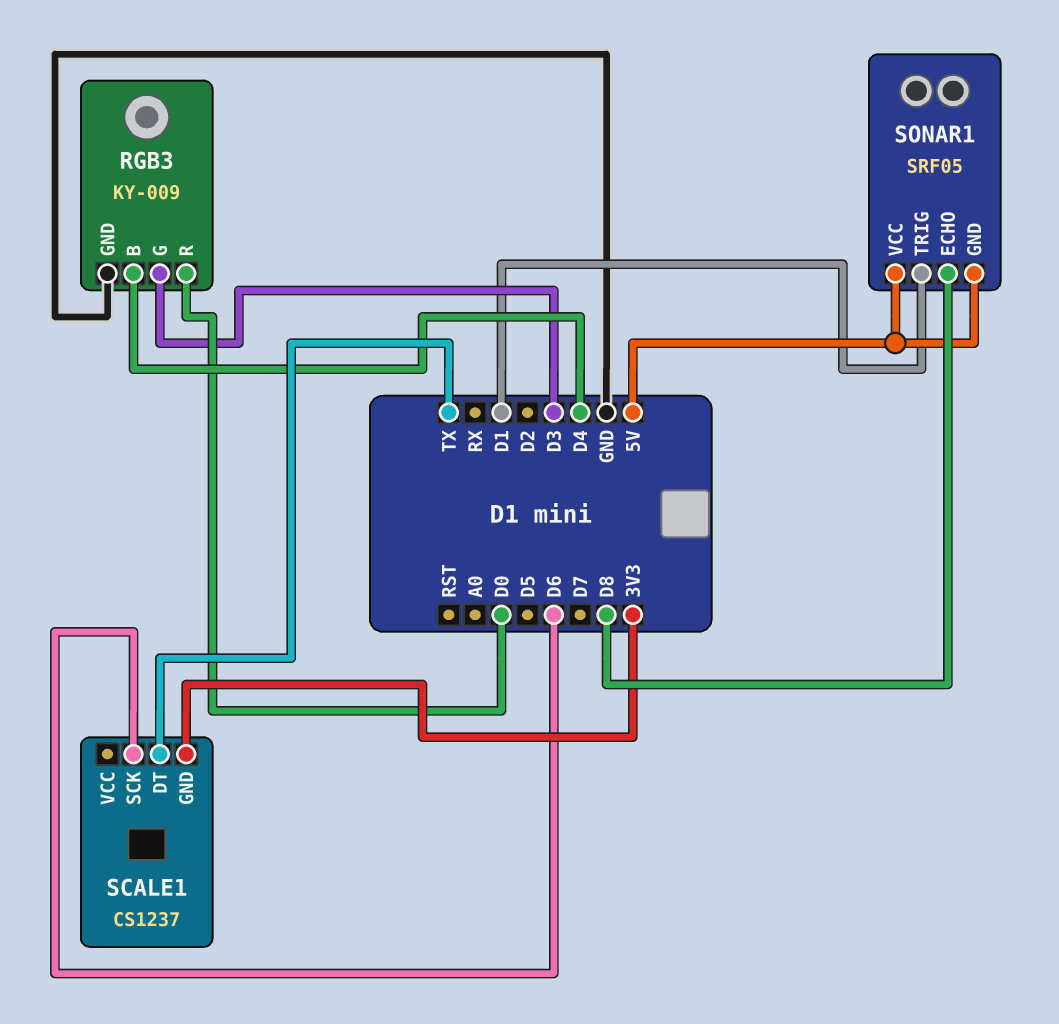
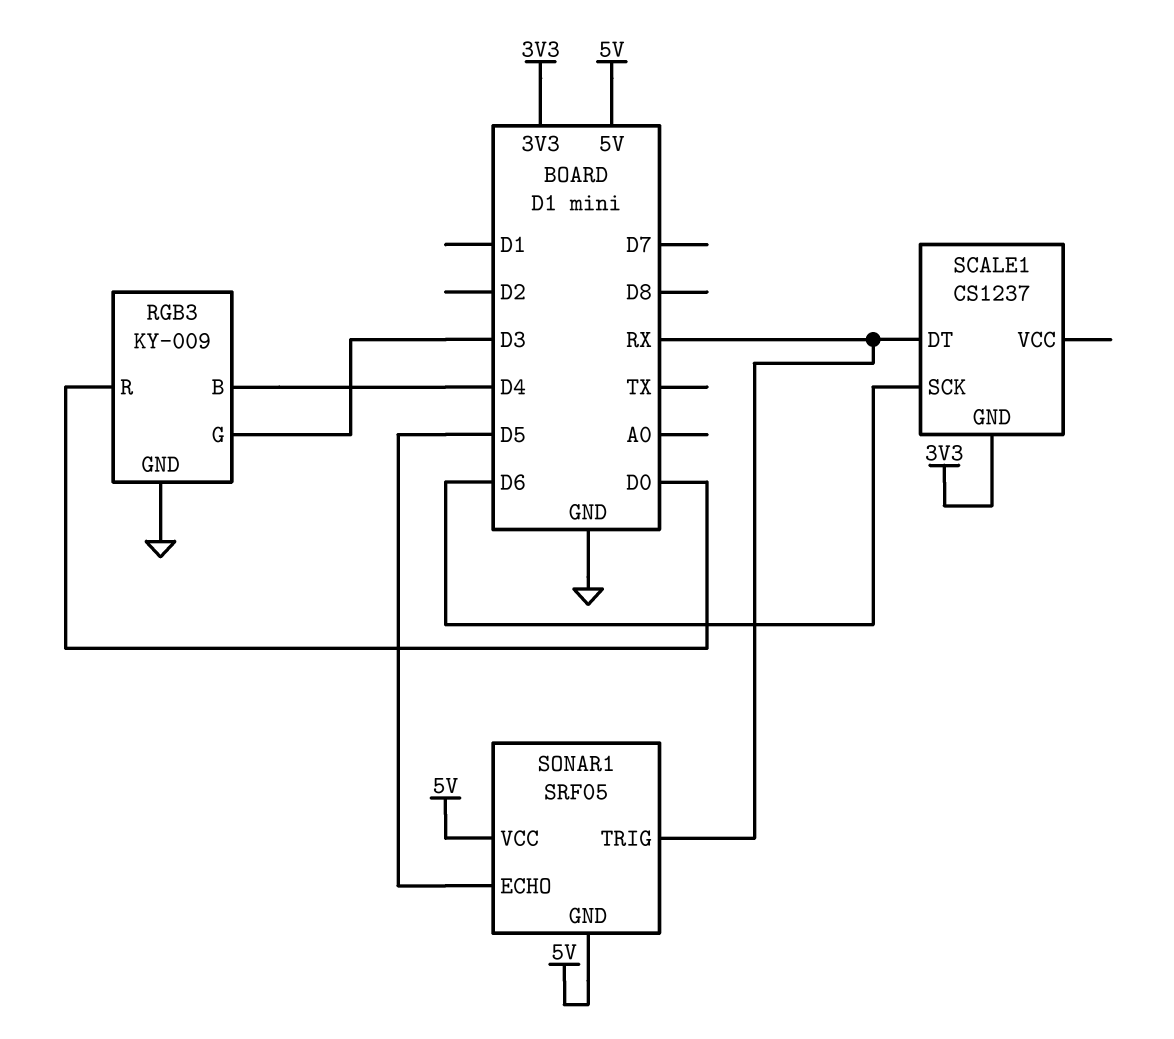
SCALE1 pin DT: TX -> RX
SONAR1 pin ECHO: D8 -> D5
SONAR1 pin TRIG: D1 -> RX

